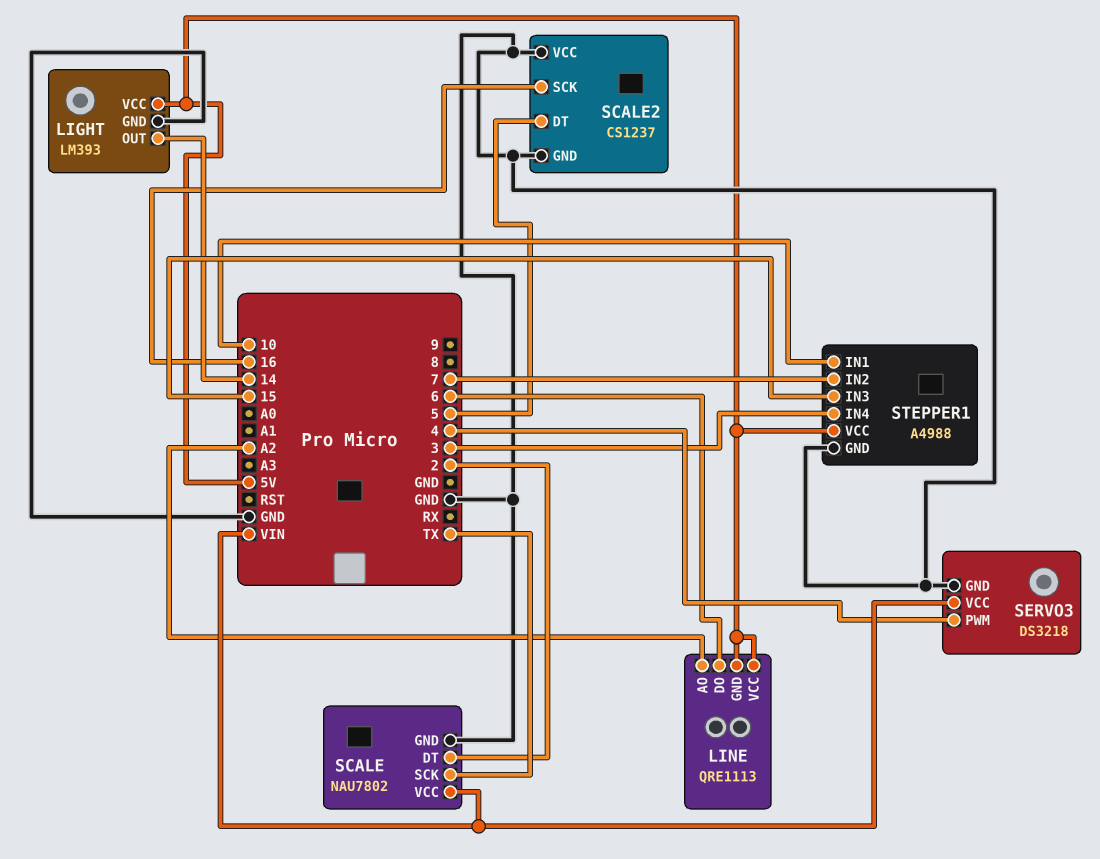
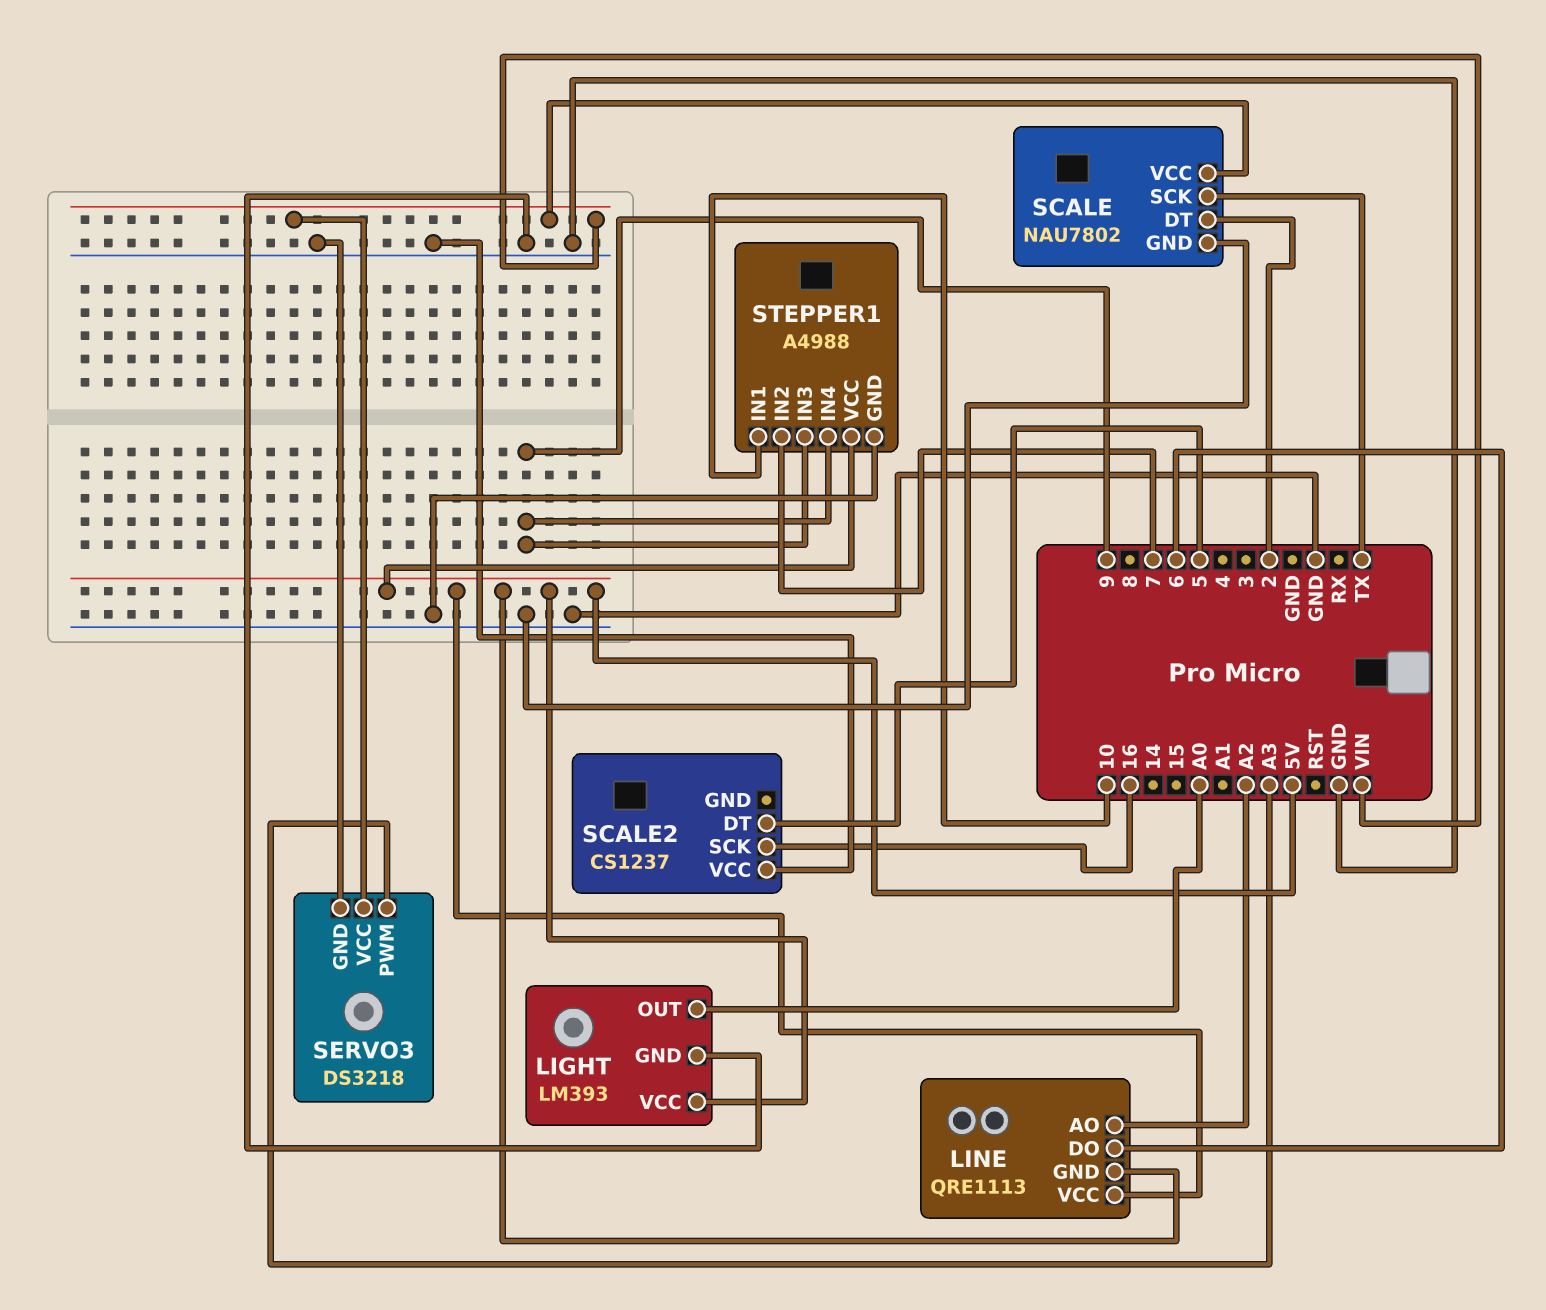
LIGHT pin OUT: 14 -> A0
SCALE2 pin GND: GND -> none
SERVO3 pin PWM: 4 -> A3
STEPPER1 pin IN3: 15 -> 9
STEPPER1 pin IN4: 3 -> 9

